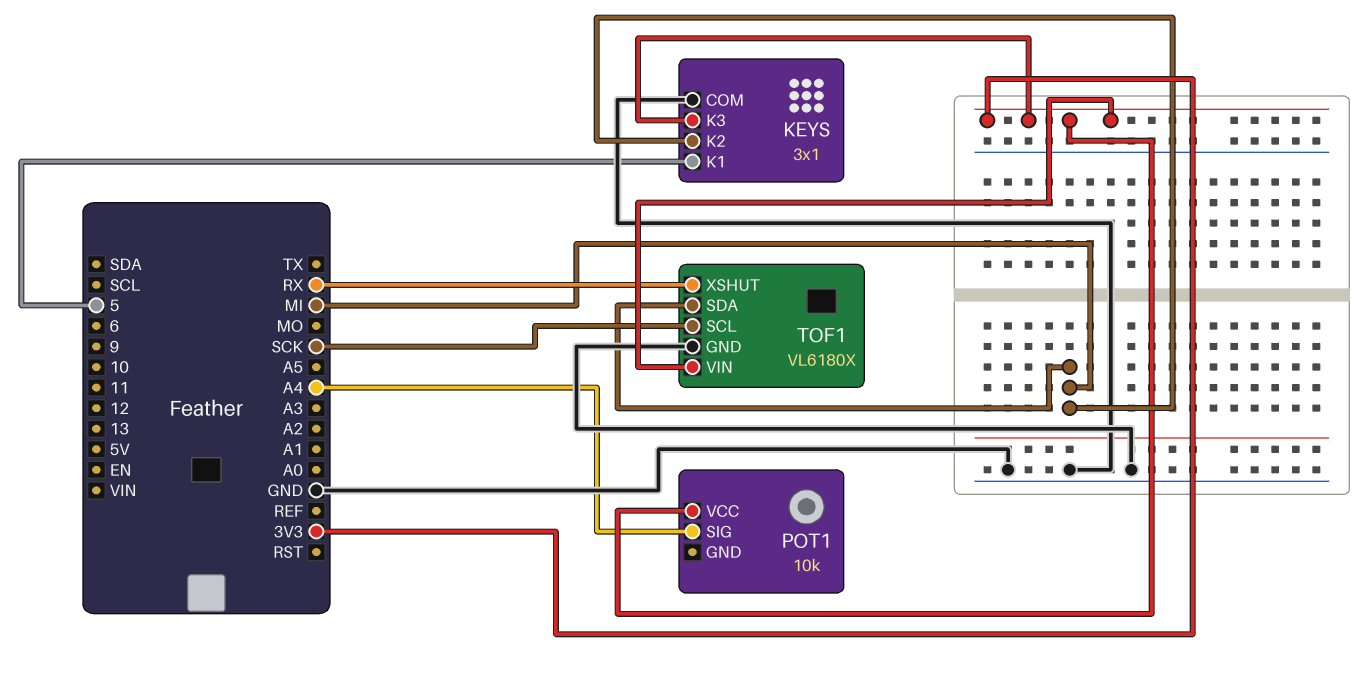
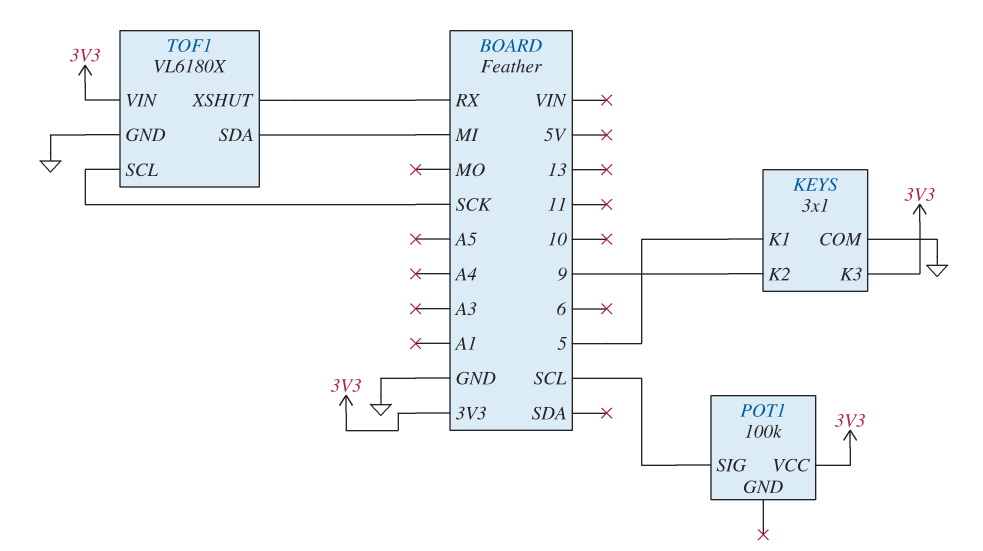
KEYS pin K2: MI -> 9
POT1: 10k -> 100k
POT1 pin SIG: A4 -> SCL

